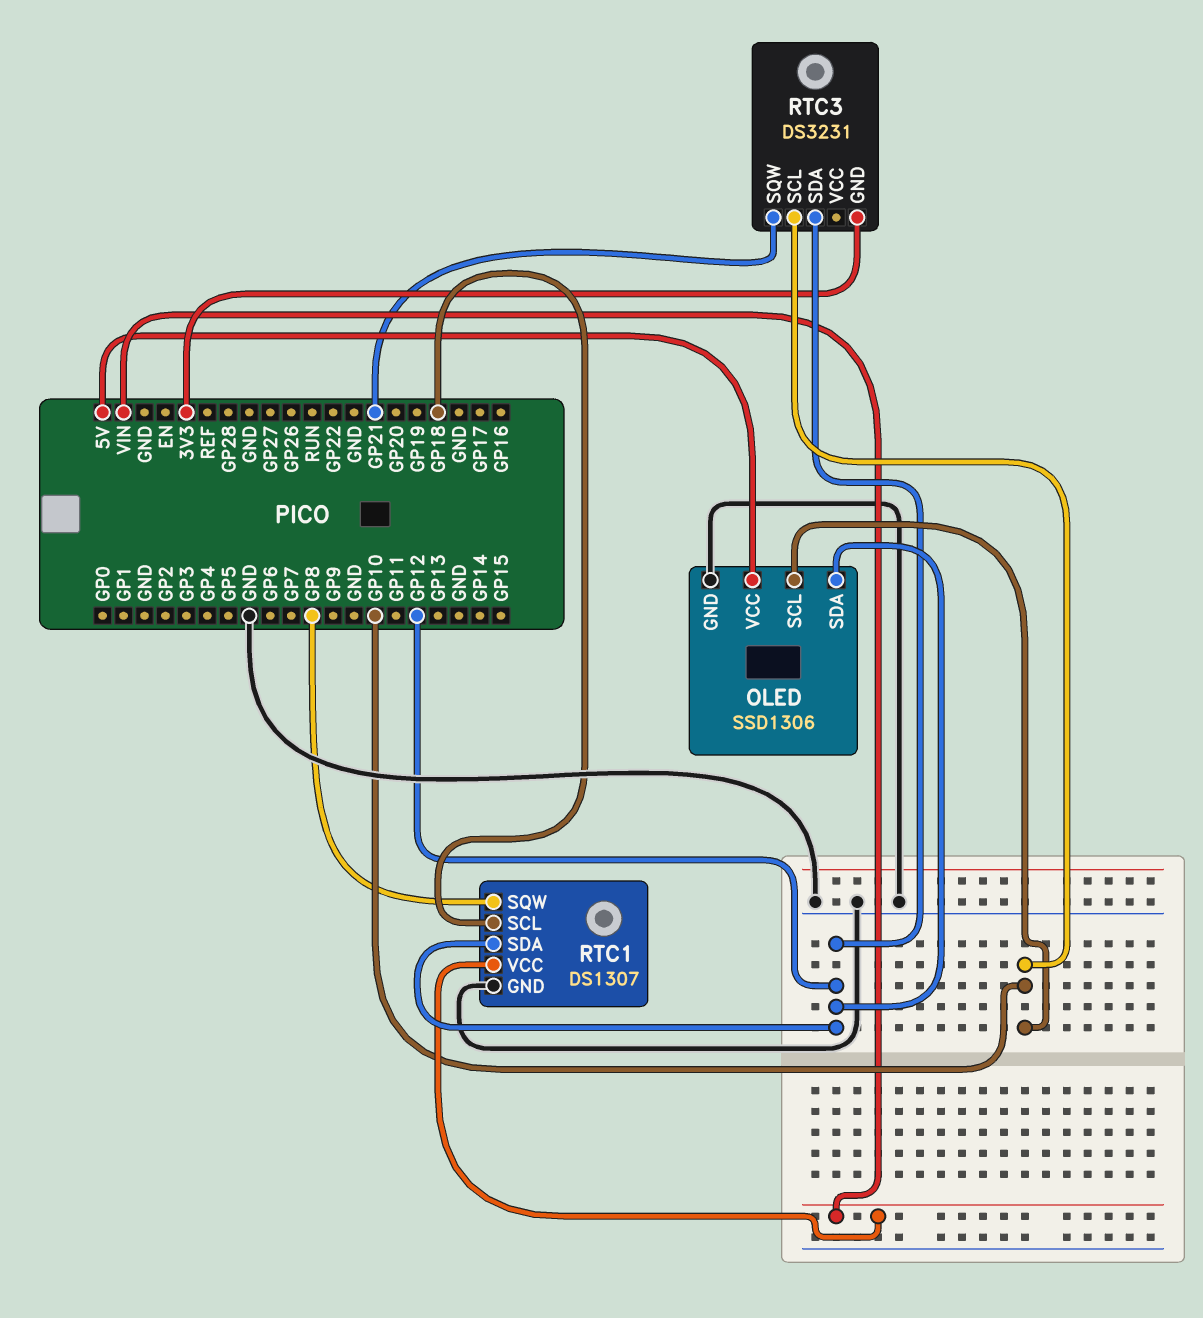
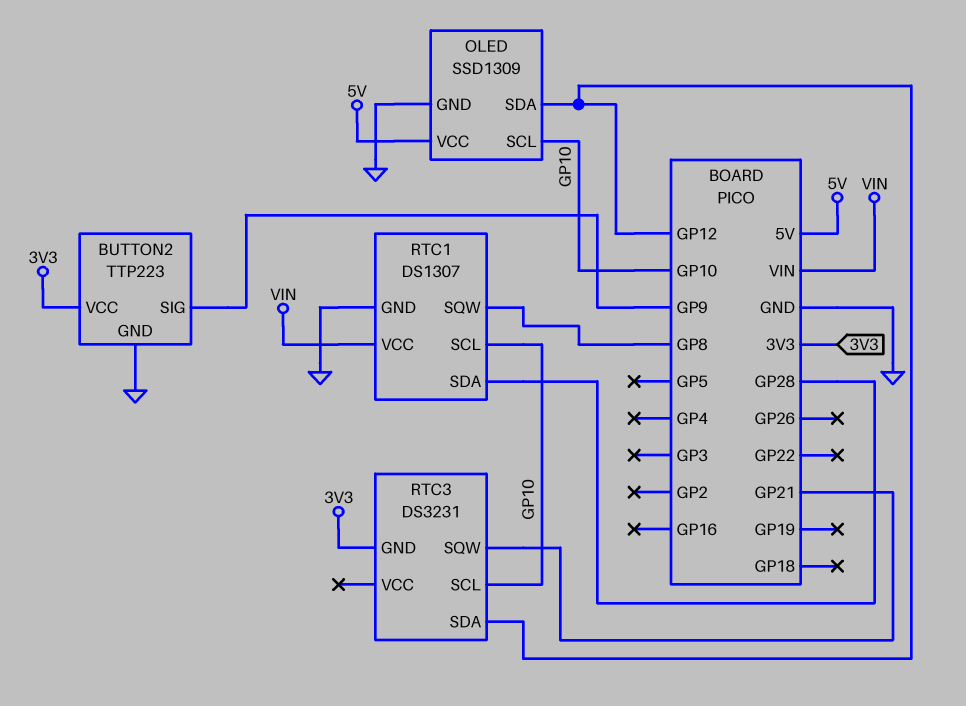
BUTTON2: none -> TTP223
BUTTON2 pin GND: none -> GND
BUTTON2 pin SIG: none -> GP9
BUTTON2 pin VCC: none -> 3V3
OLED: SSD1306 -> SSD1309
RTC1 pin SCL: GP18 -> GP10
RTC1 pin SDA: GP12 -> GP28

